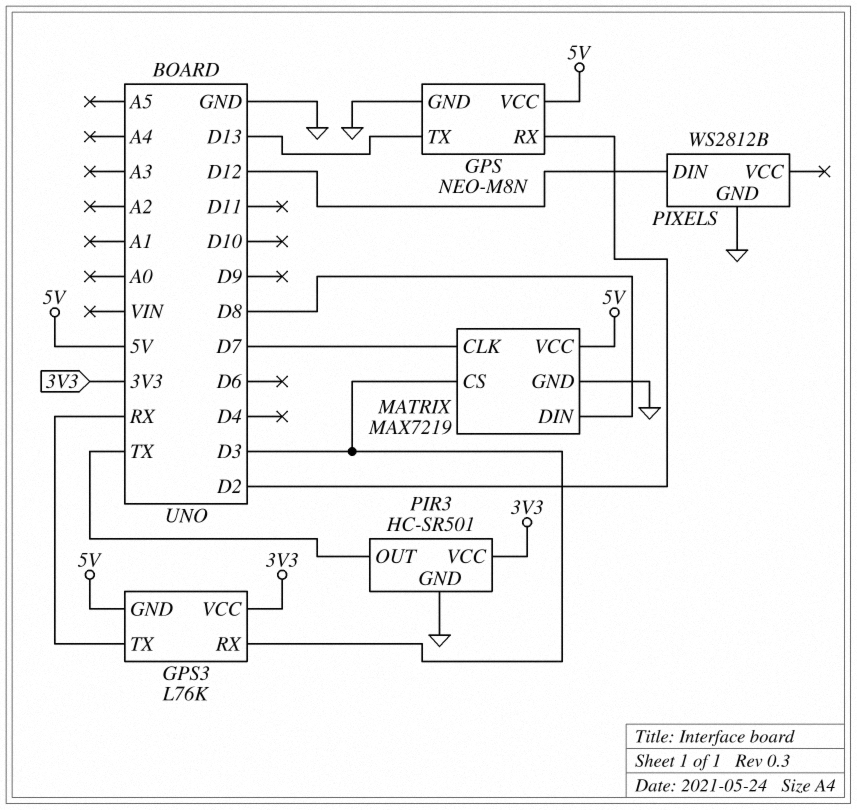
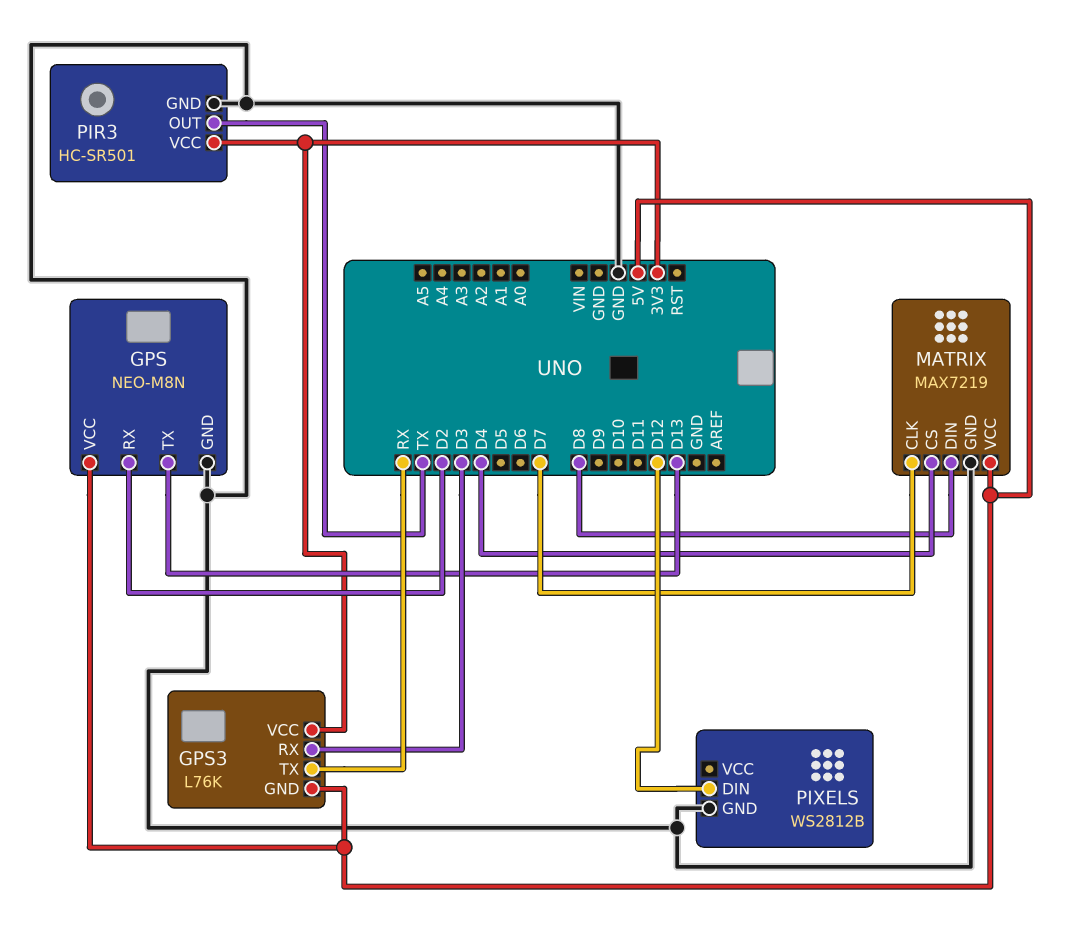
MATRIX pin CS: D3 -> D4

